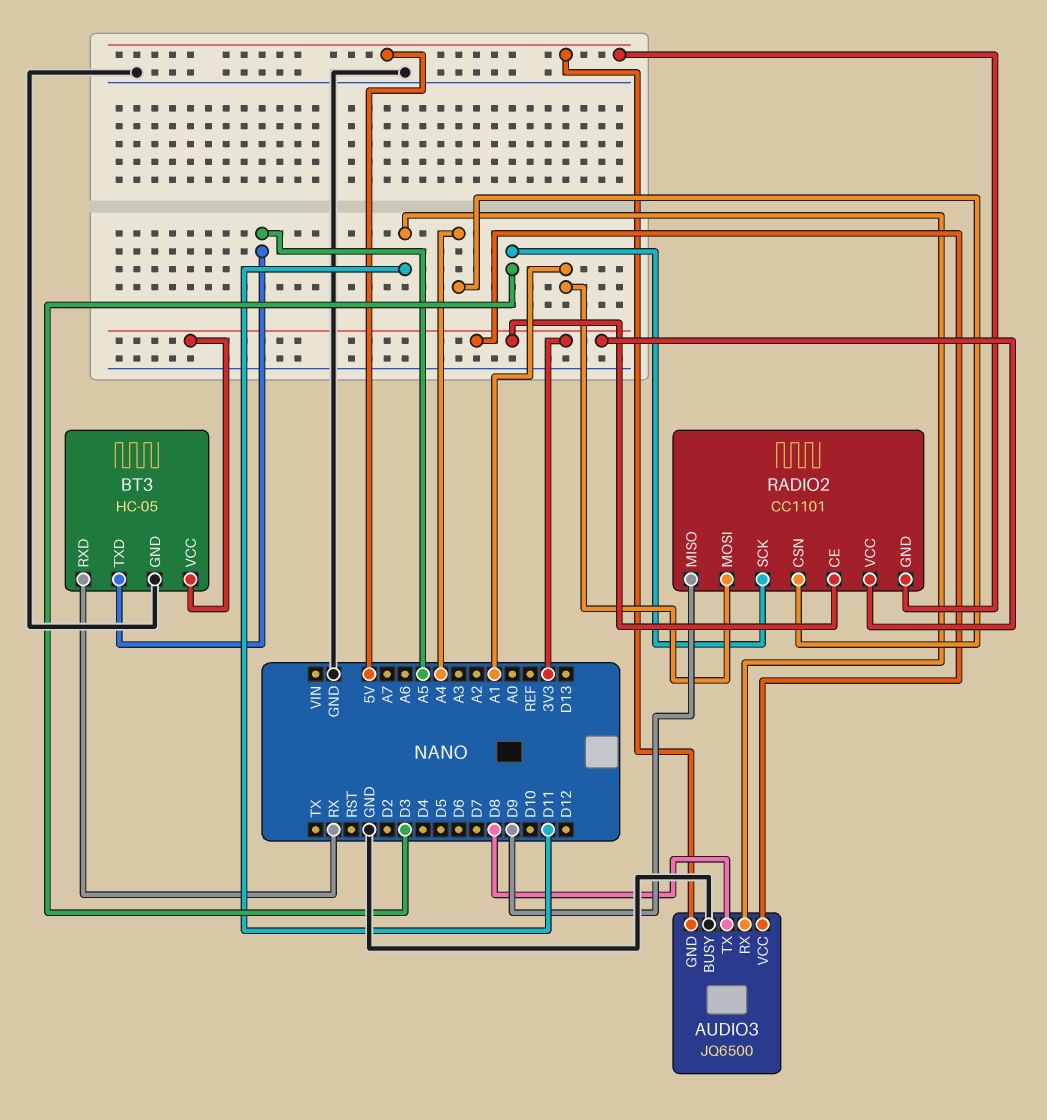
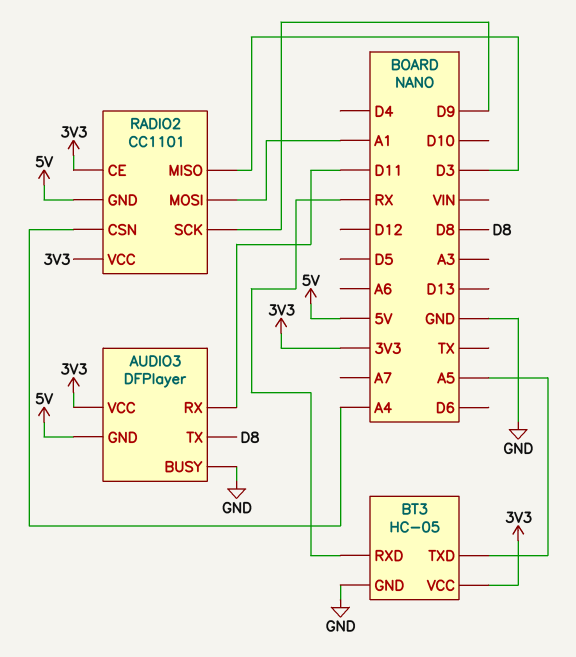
AUDIO3: JQ6500 -> DFPlayer
RADIO2 pin MISO: D9 -> D3
RADIO2 pin SCK: D3 -> D9

